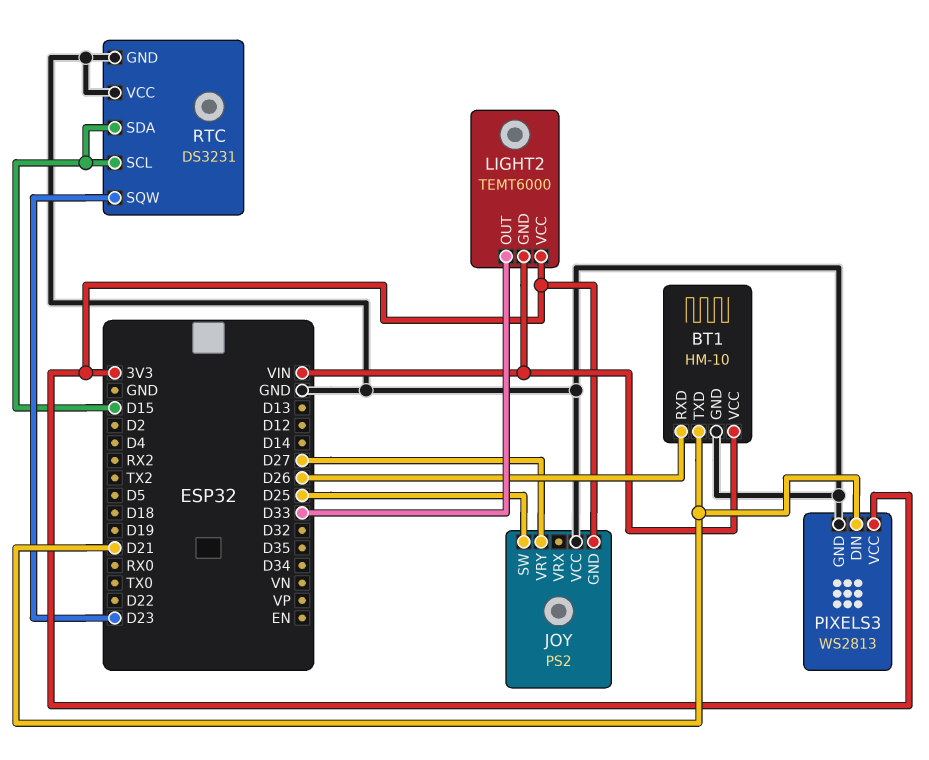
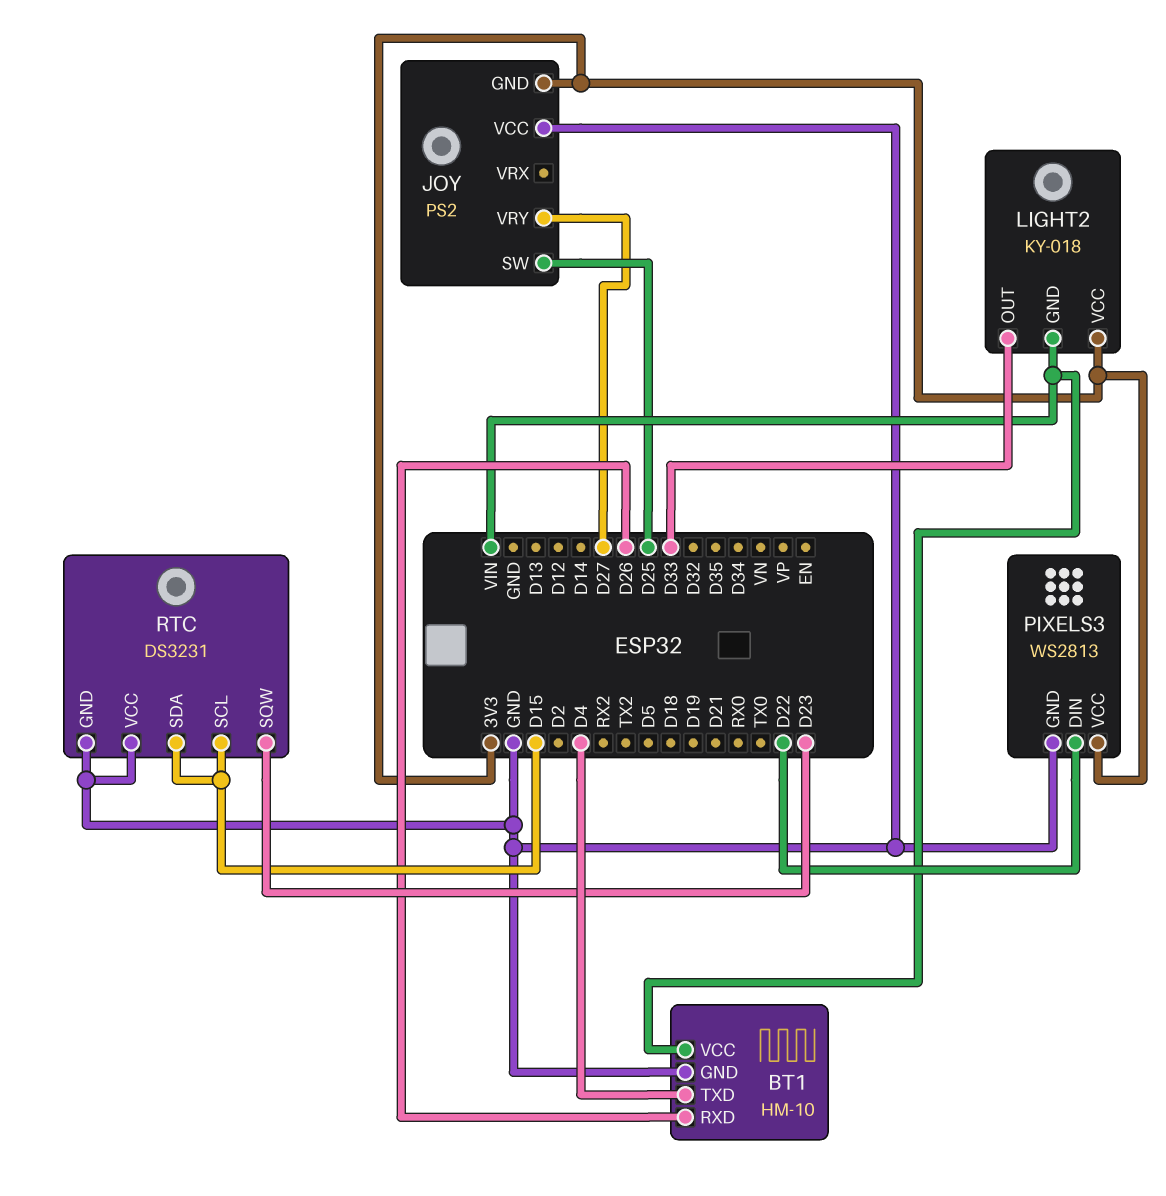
BT1 pin TXD: D21 -> D4
LIGHT2: TEMT6000 -> KY-018
PIXELS3 pin DIN: D21 -> D22

